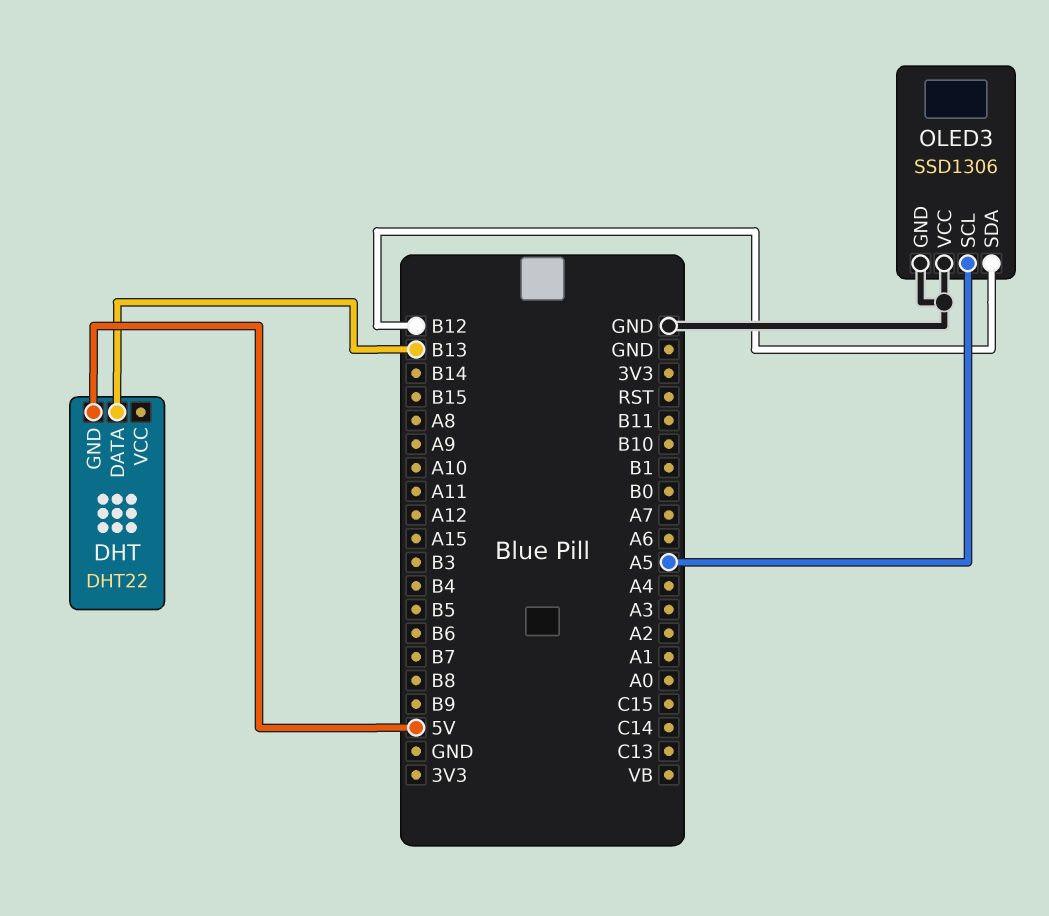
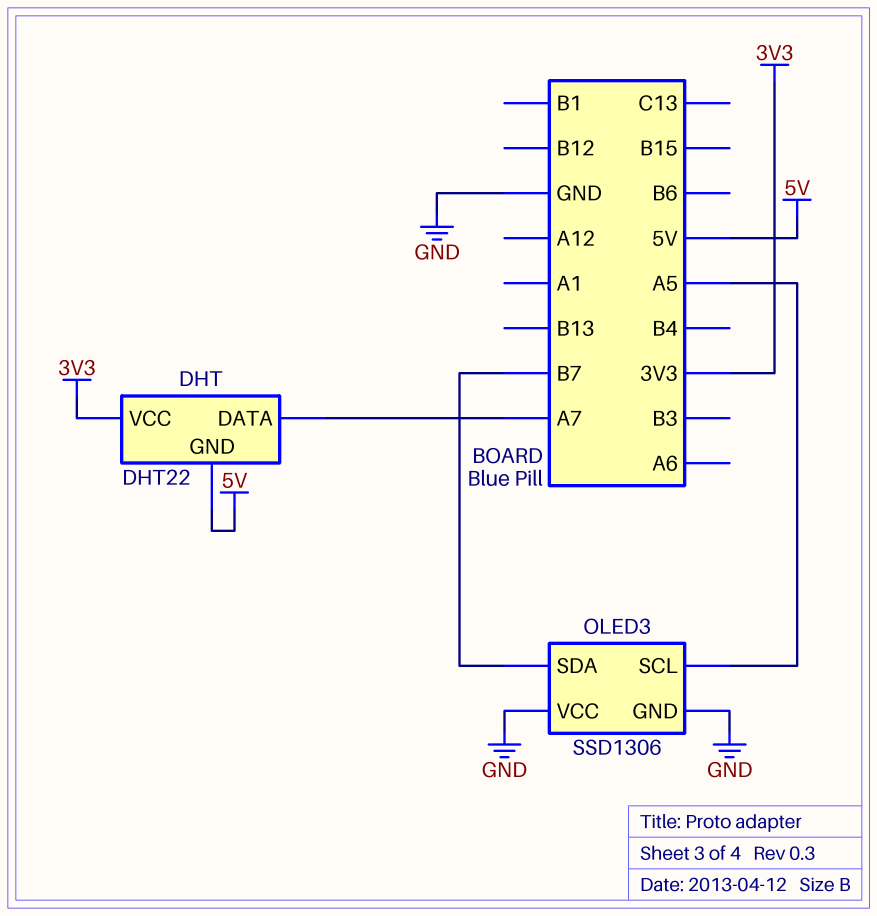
DHT pin DATA: B13 -> A7
DHT pin VCC: none -> 3V3
OLED3 pin SDA: B12 -> B7

